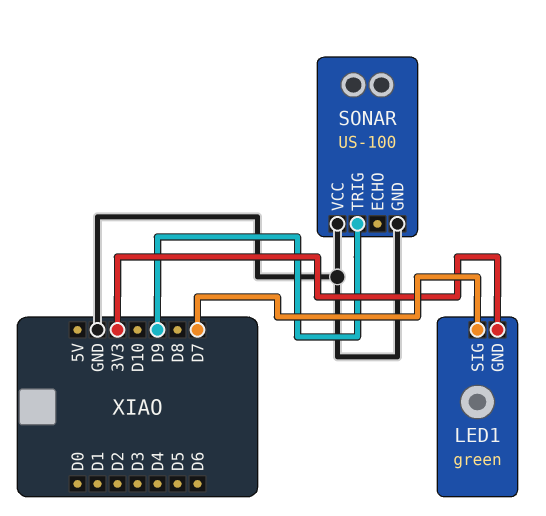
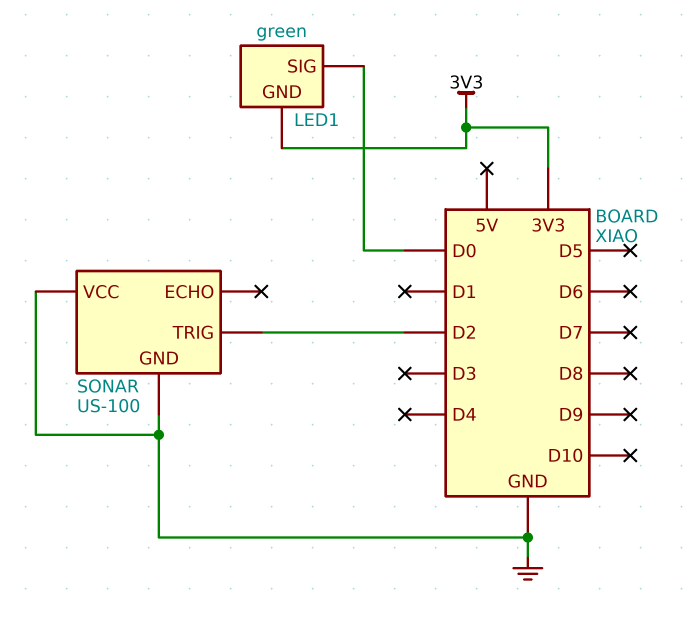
LED1 pin SIG: D7 -> D0
SONAR pin TRIG: D9 -> D2

